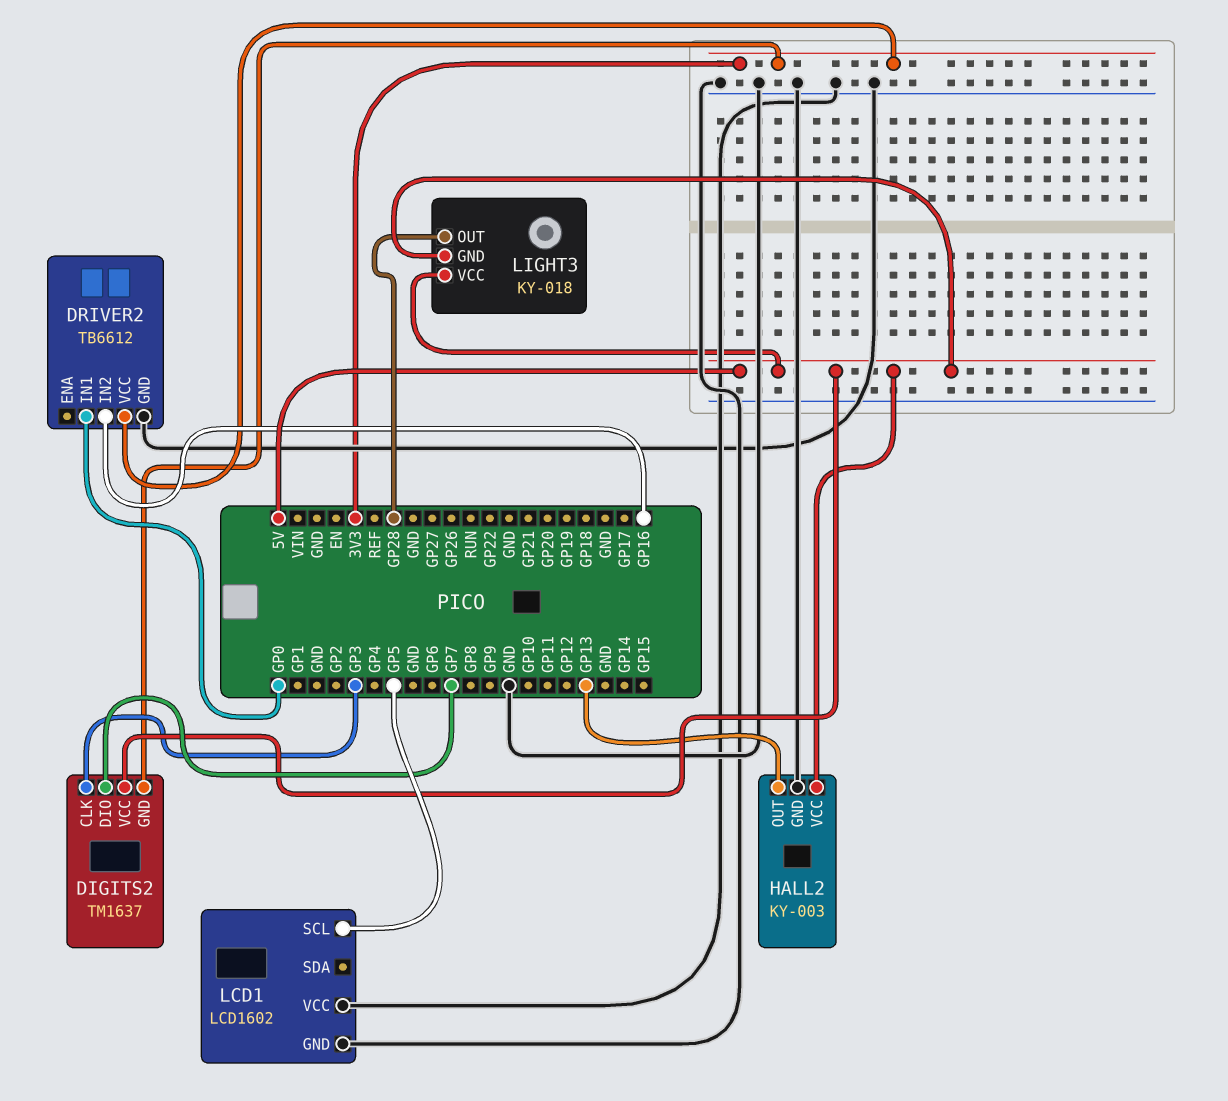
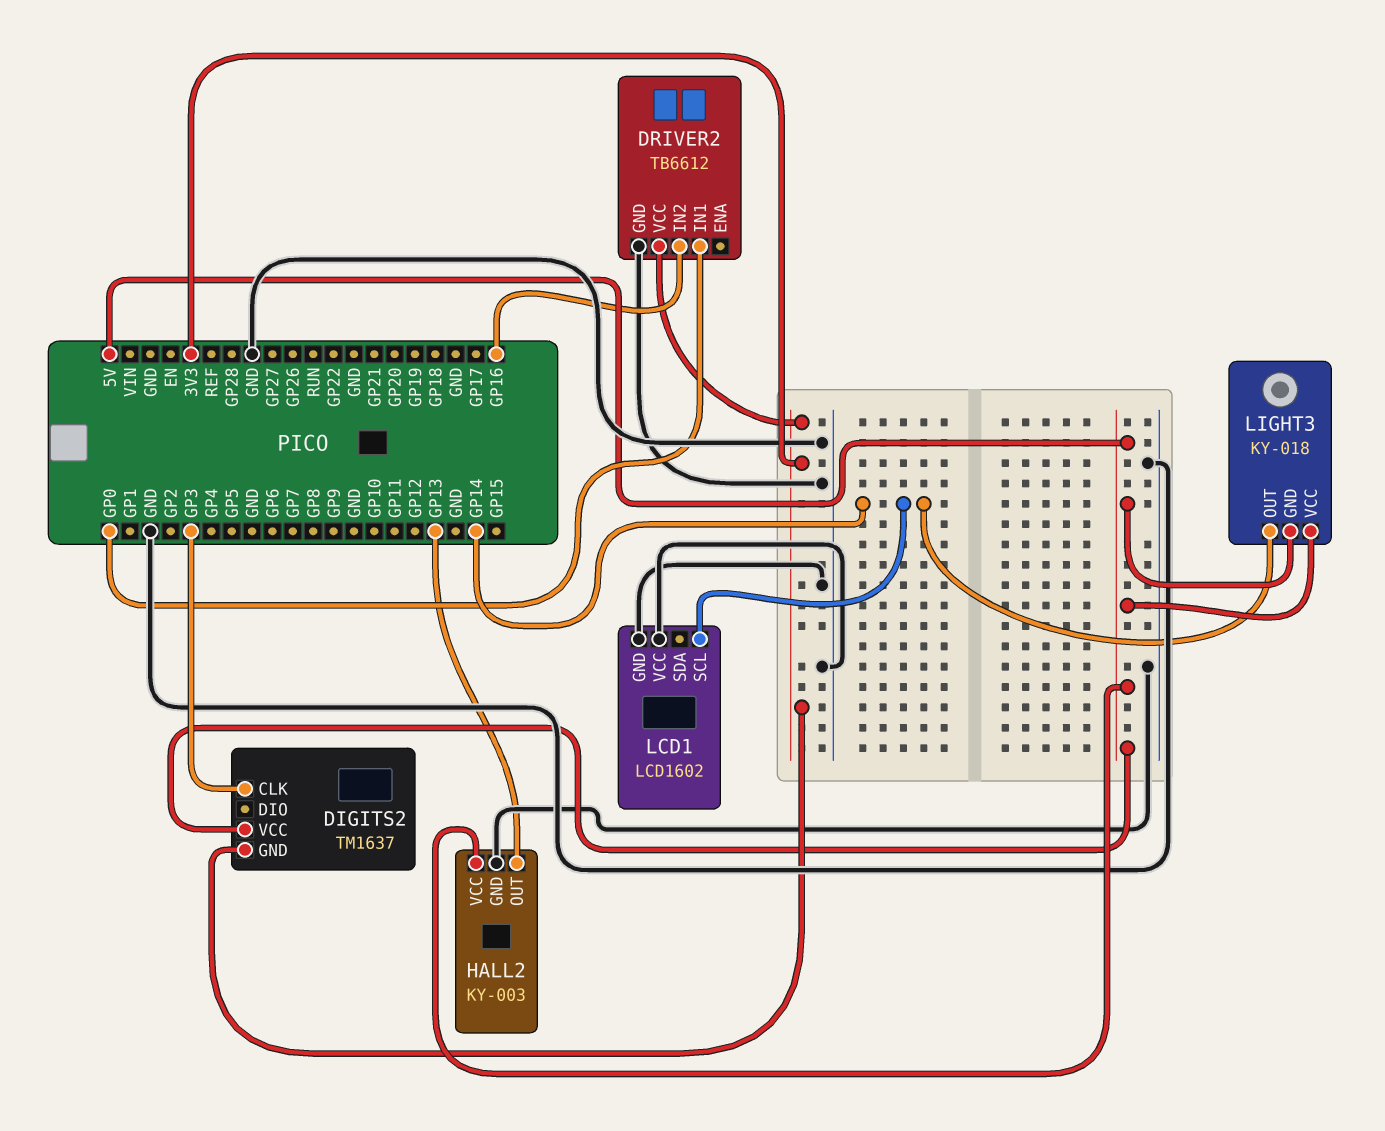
DIGITS2 pin DIO: GP7 -> none
LCD1 pin SCL: GP5 -> GP14
LIGHT3 pin OUT: GP28 -> GP14

